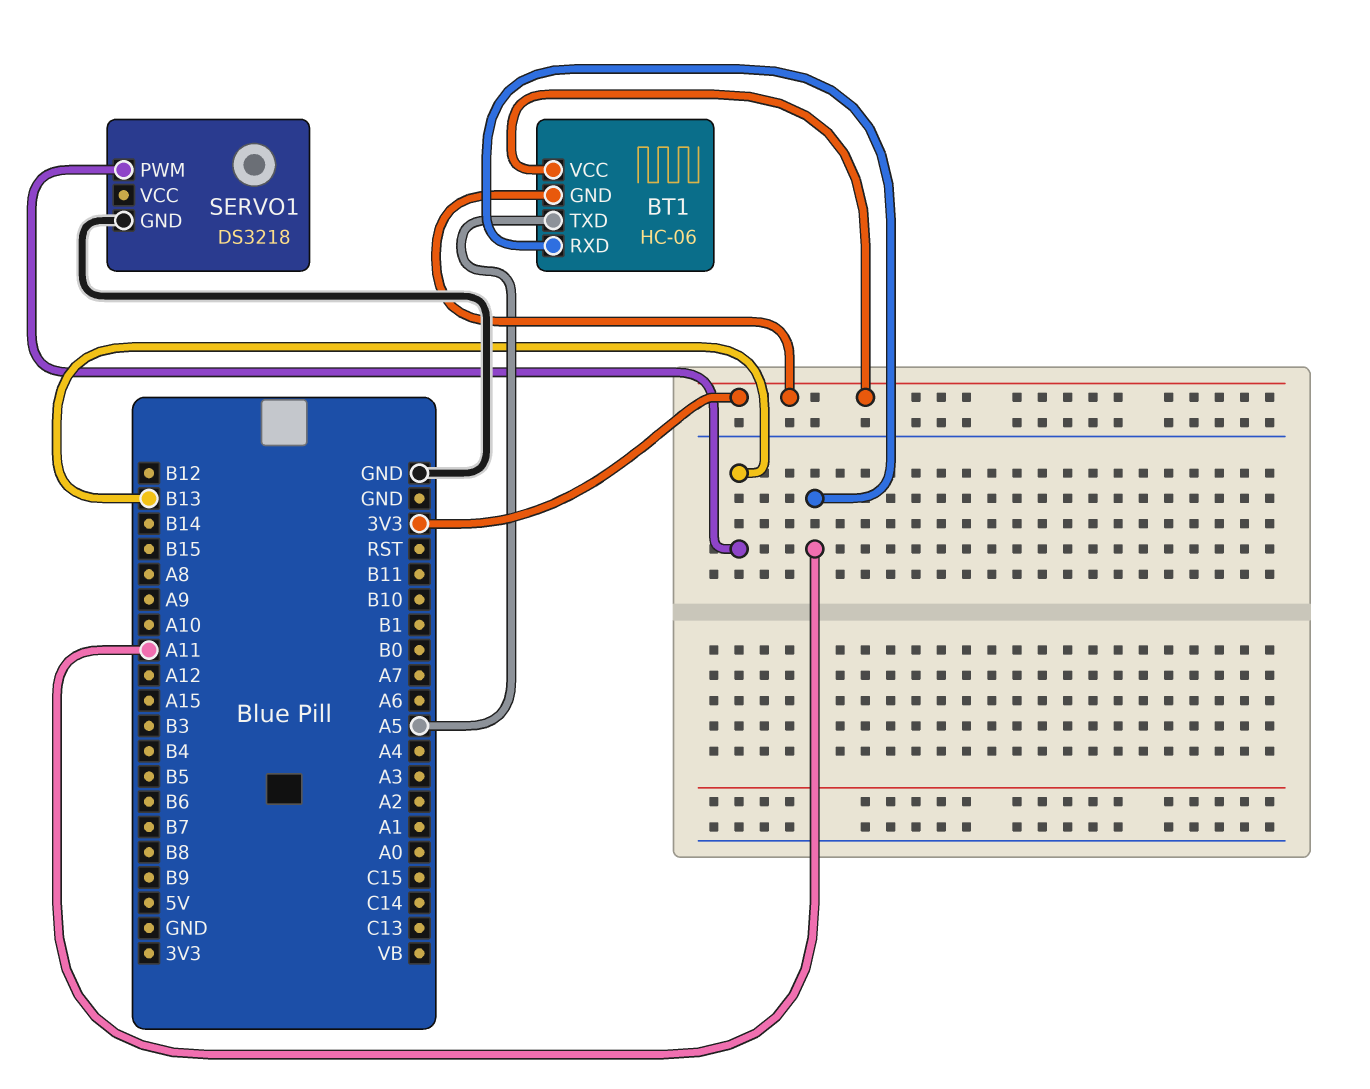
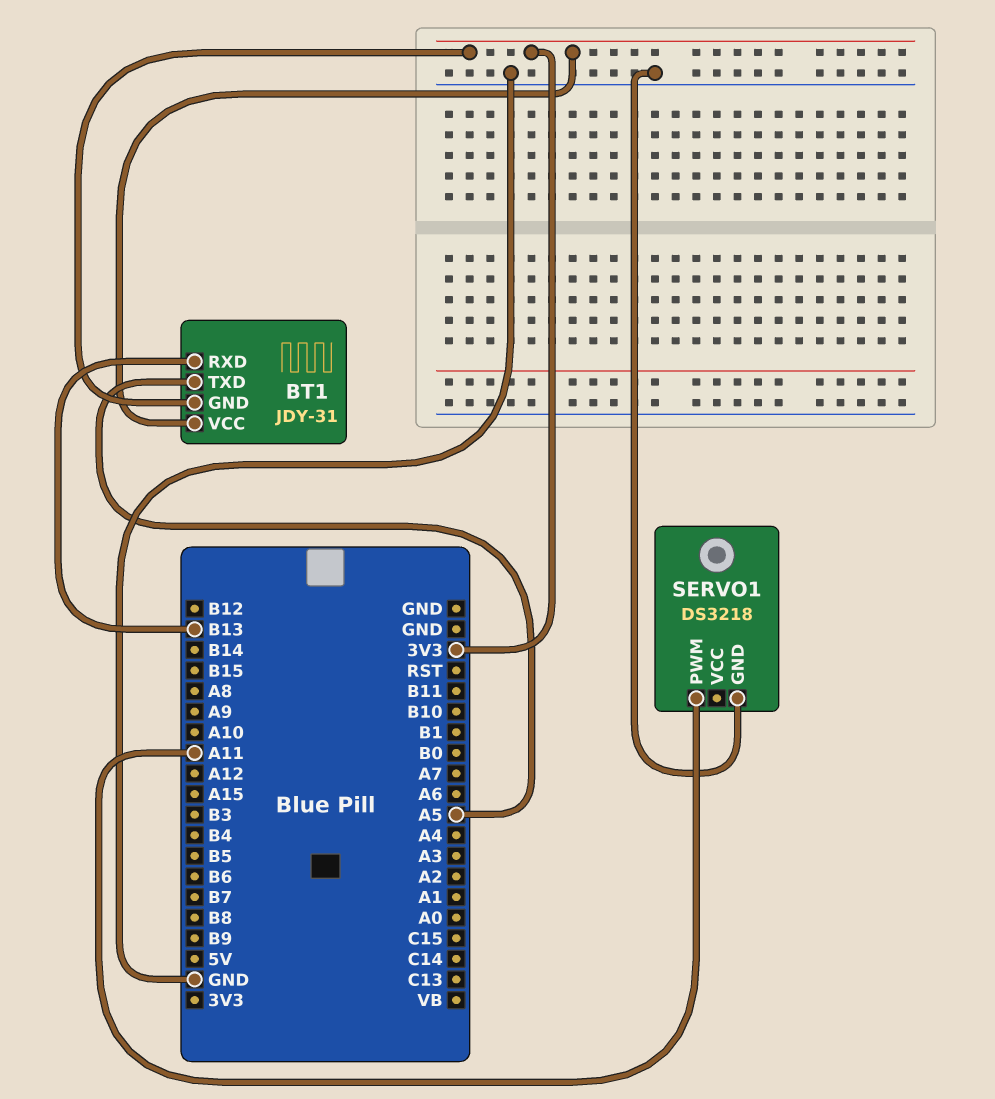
BT1: HC-06 -> JDY-31
BT1 pin RXD: A11 -> B13
SERVO1 pin PWM: B13 -> A11

